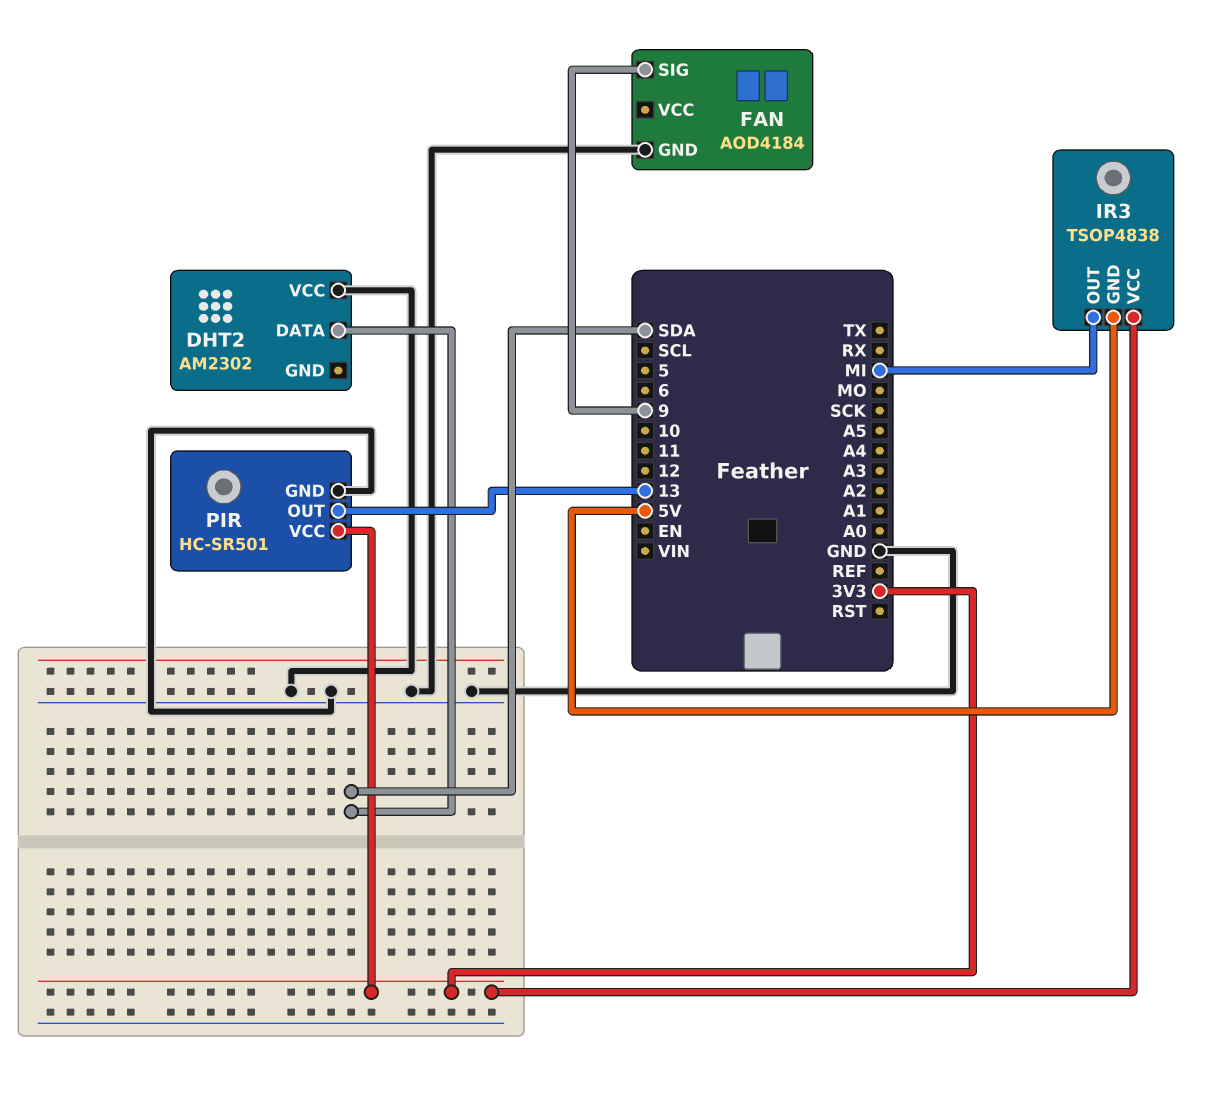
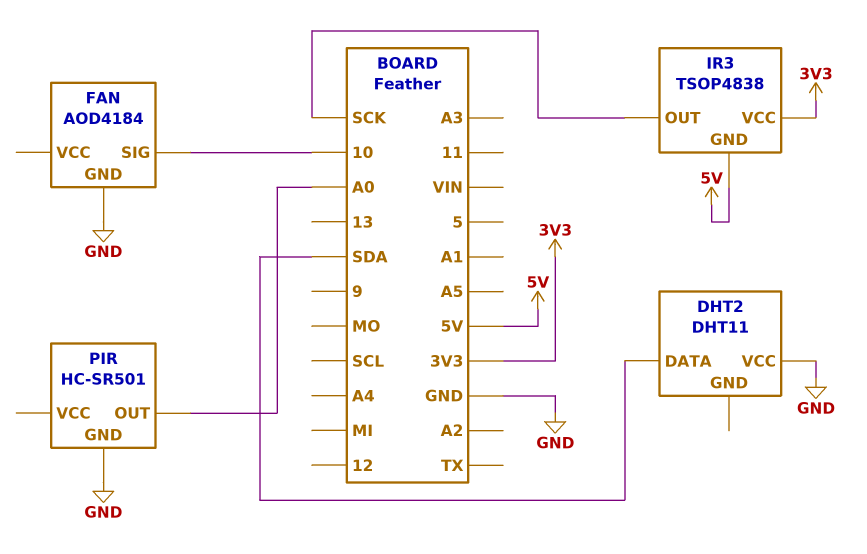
DHT2: AM2302 -> DHT11
FAN pin SIG: 9 -> 10
IR3 pin OUT: MI -> SCK
PIR pin OUT: 13 -> A0
PIR pin VCC: 3V3 -> none

